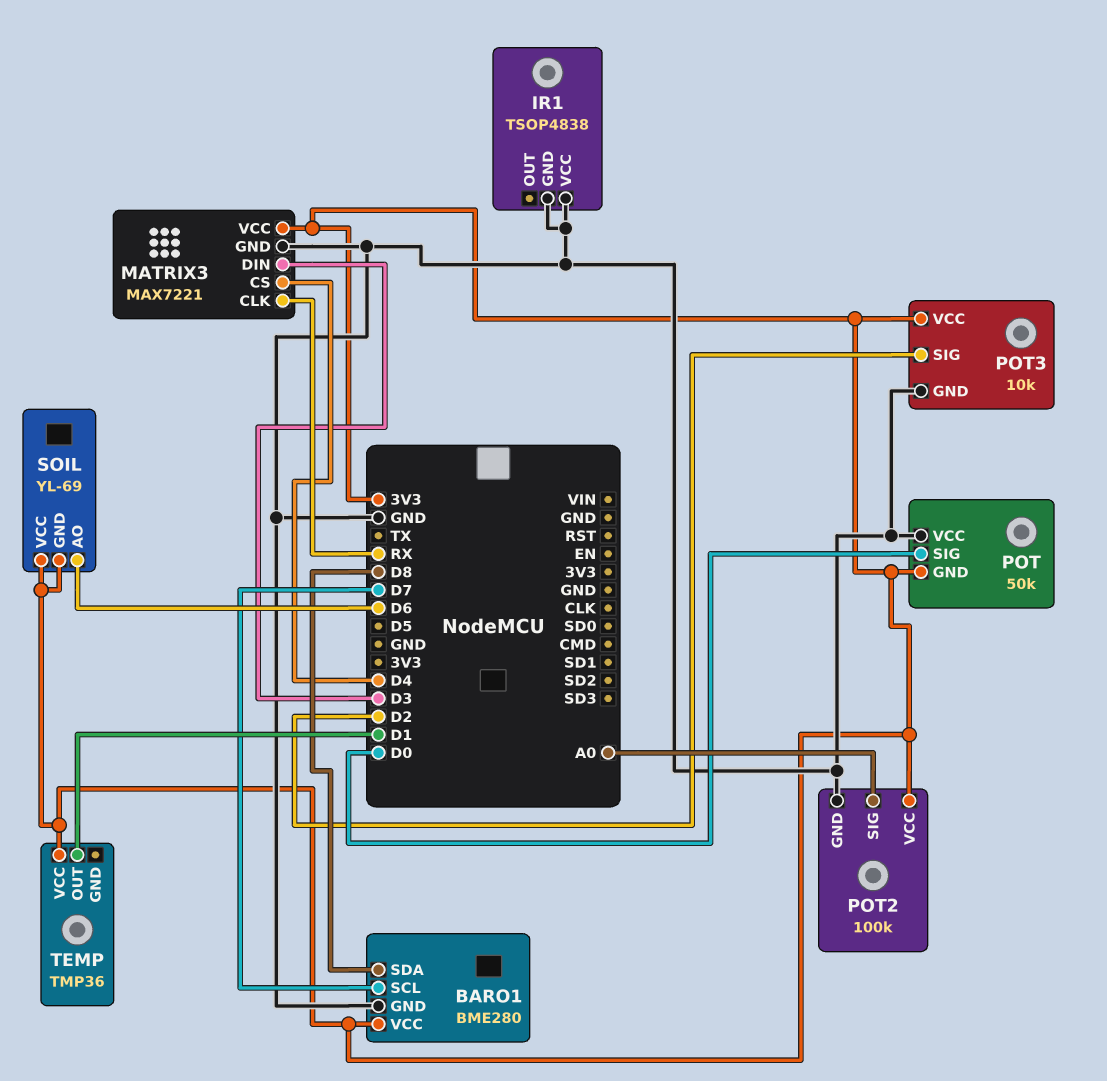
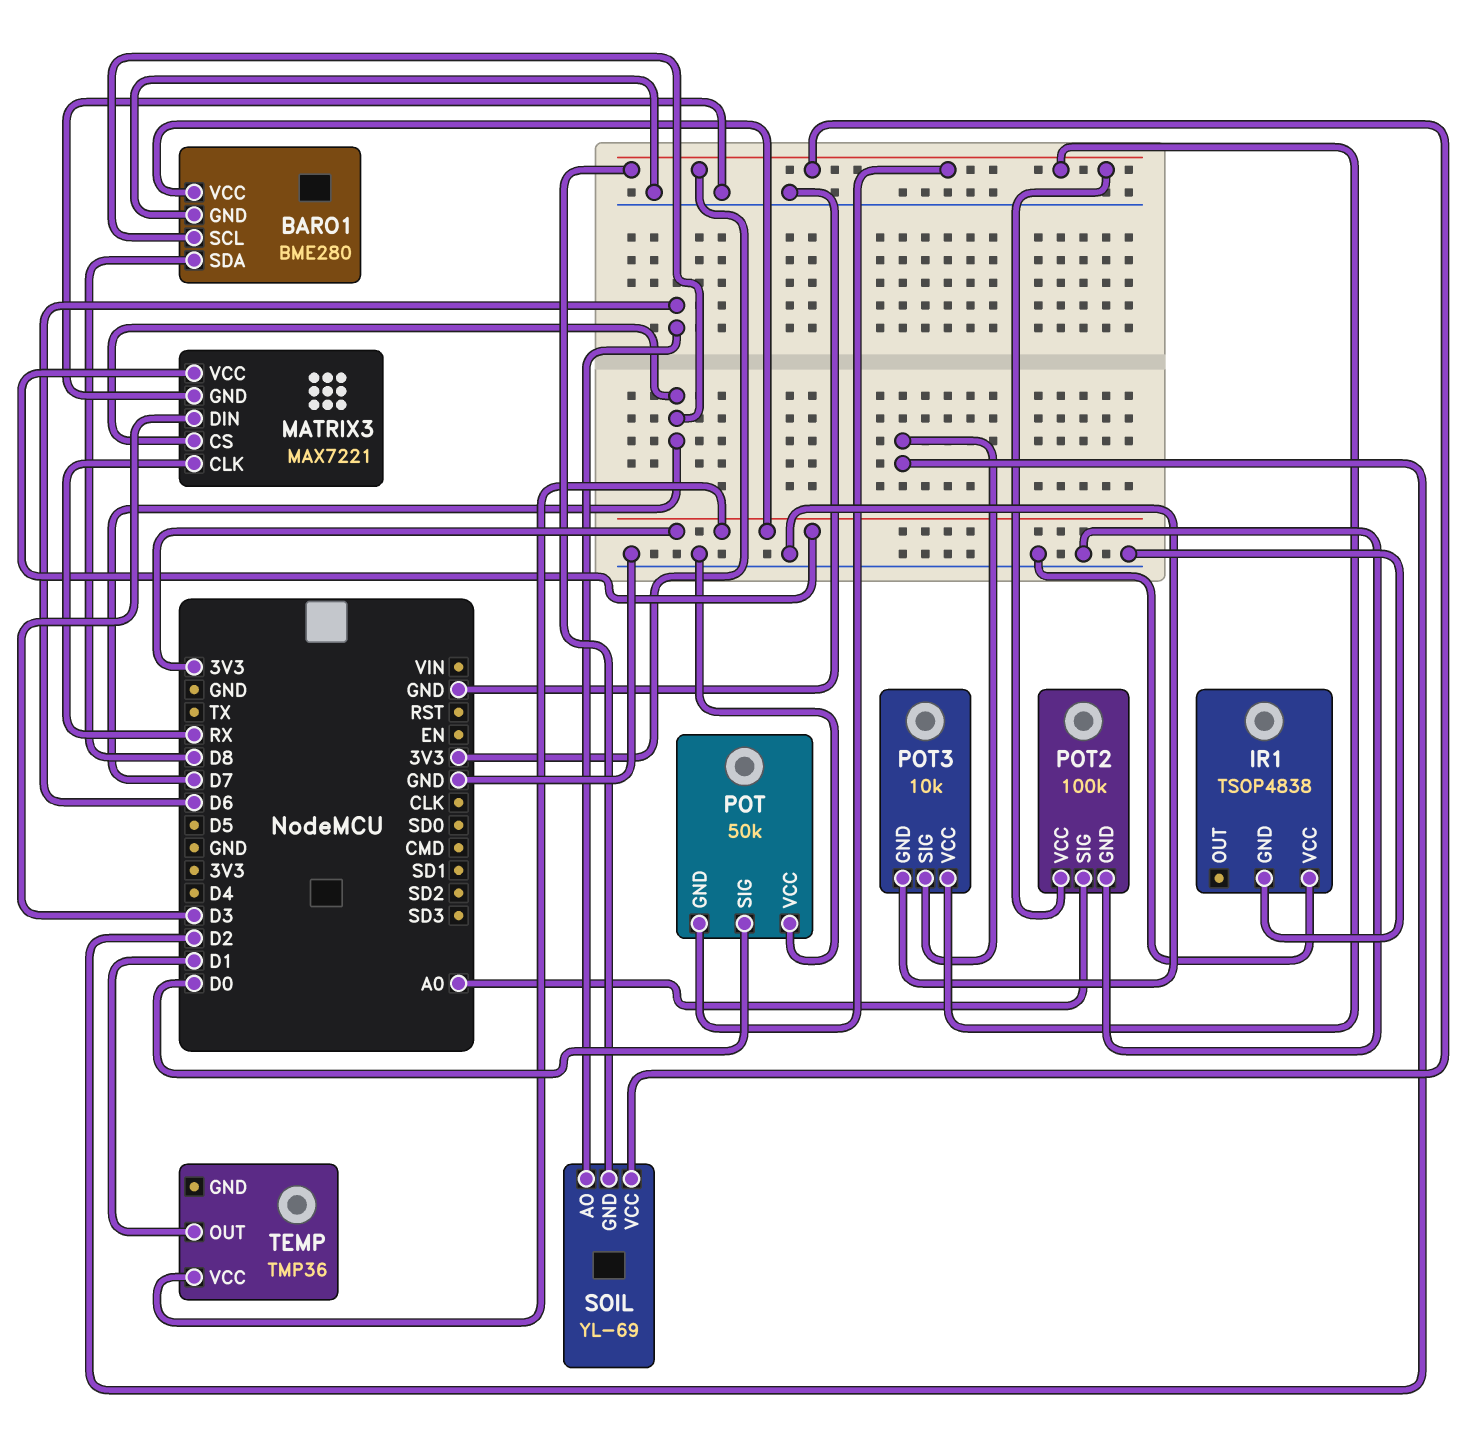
MATRIX3 pin CS: D4 -> D7

